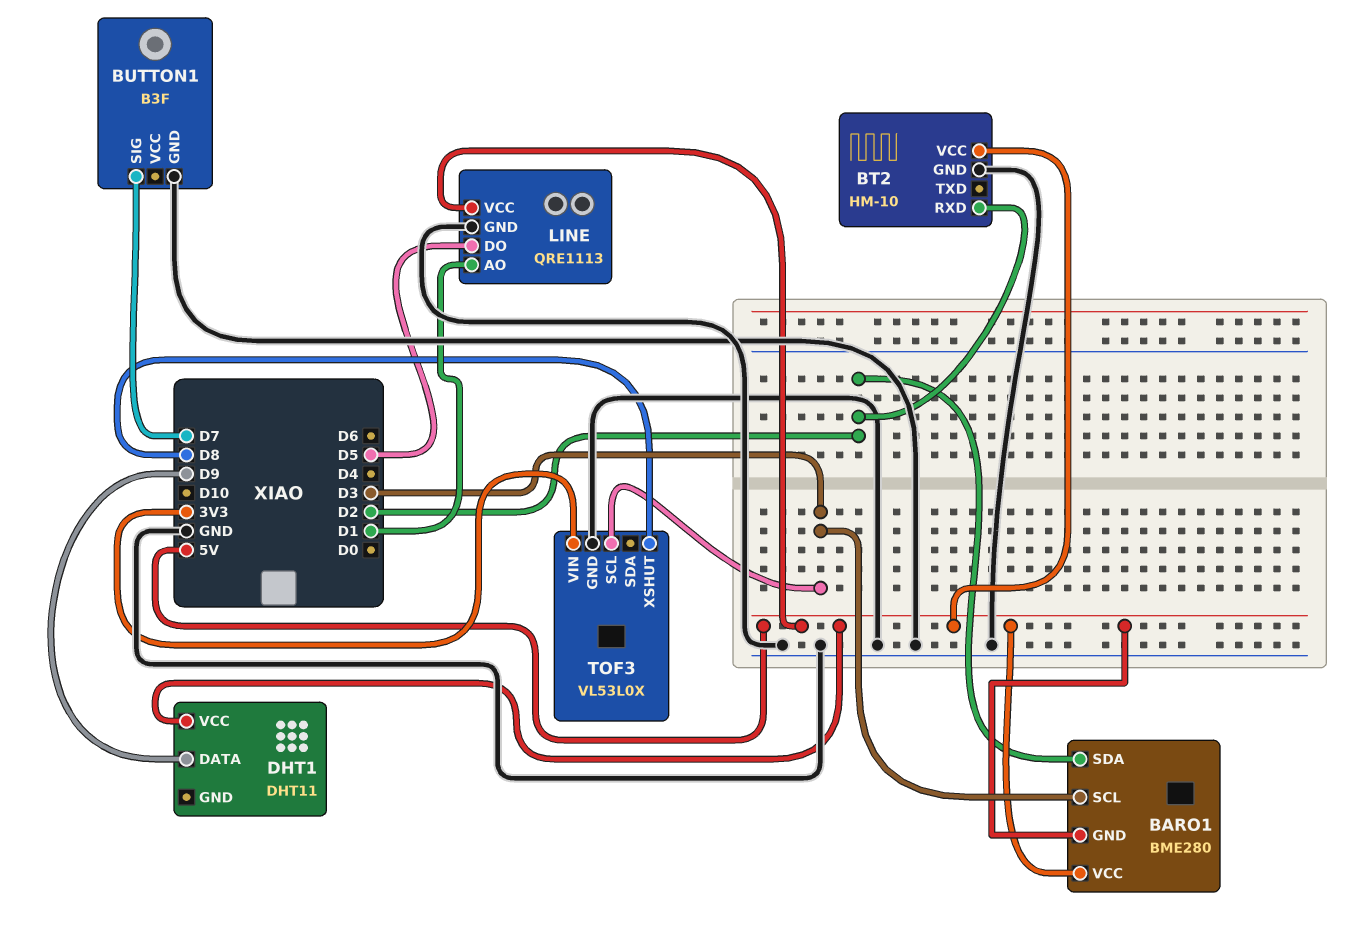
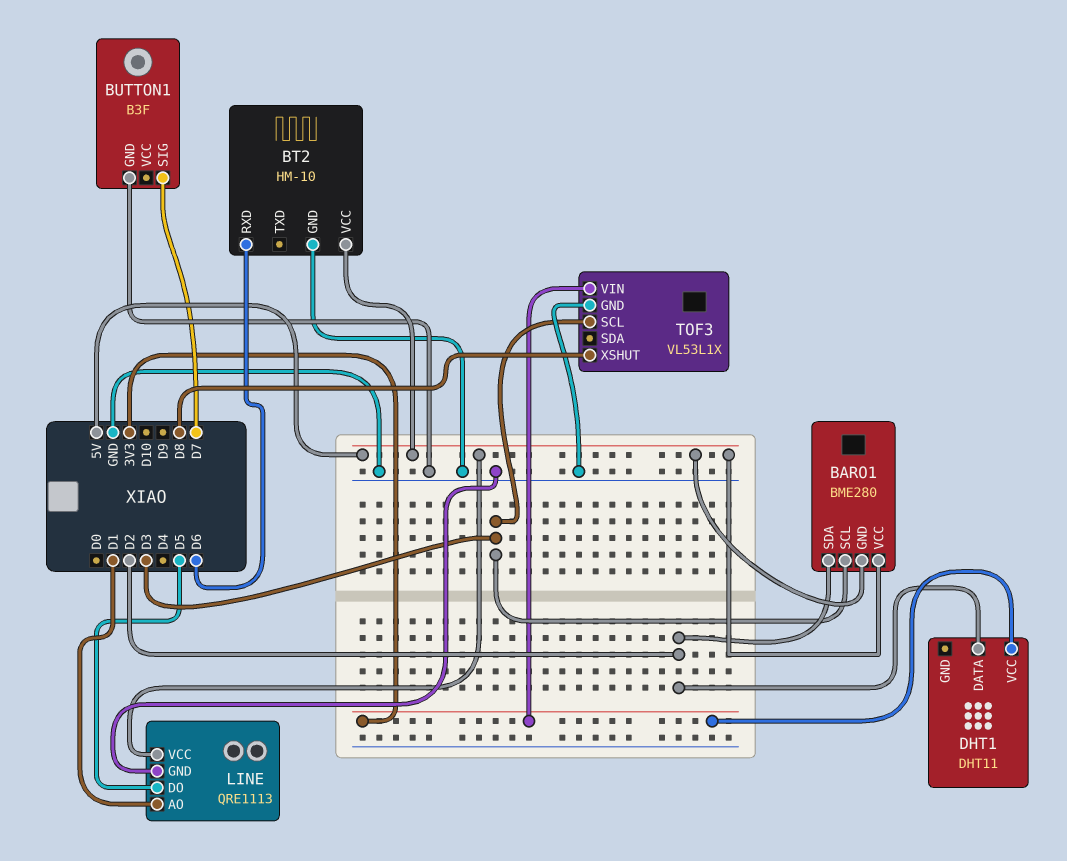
BT2 pin RXD: D2 -> D6
DHT1 pin DATA: D9 -> D2
DHT1 pin VCC: 5V -> 3V3
TOF3: VL53L0X -> VL53L1X

